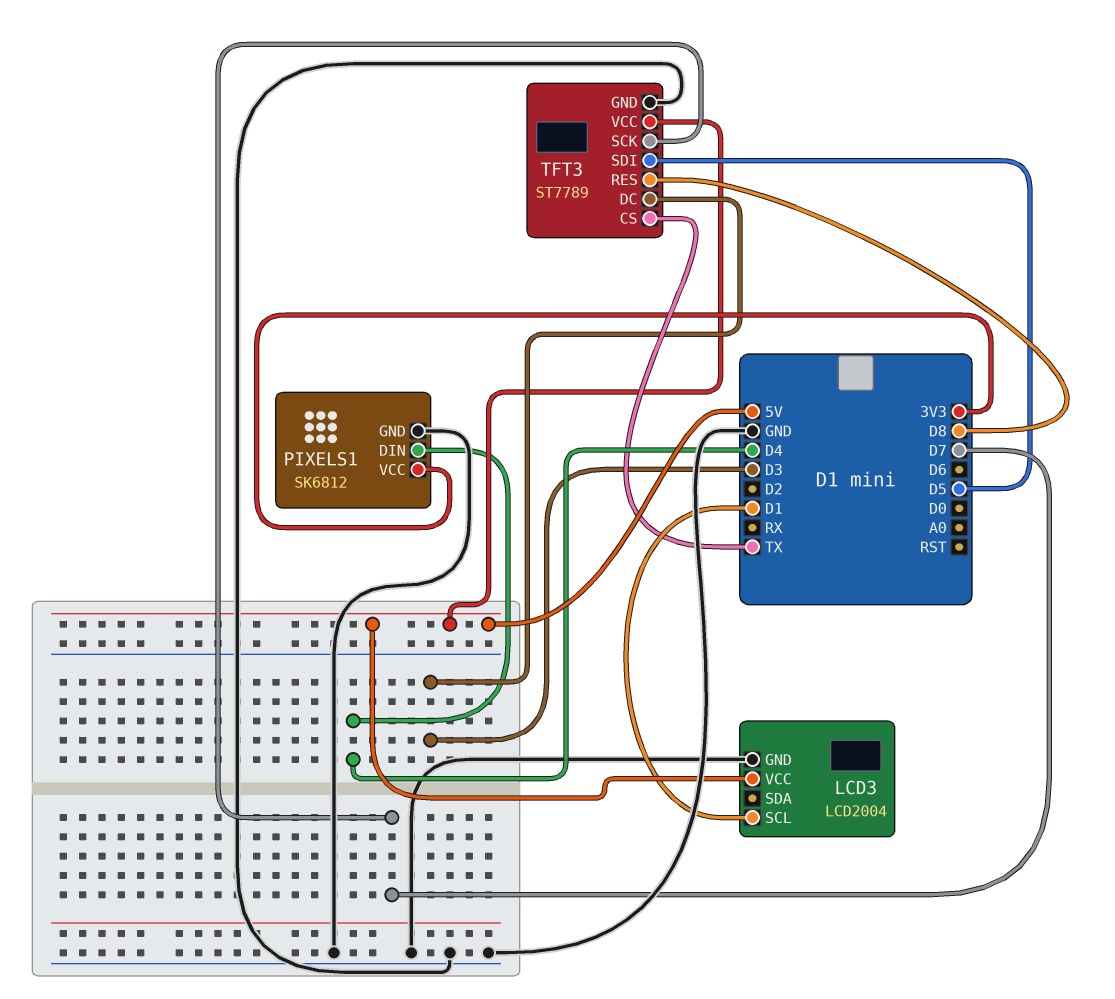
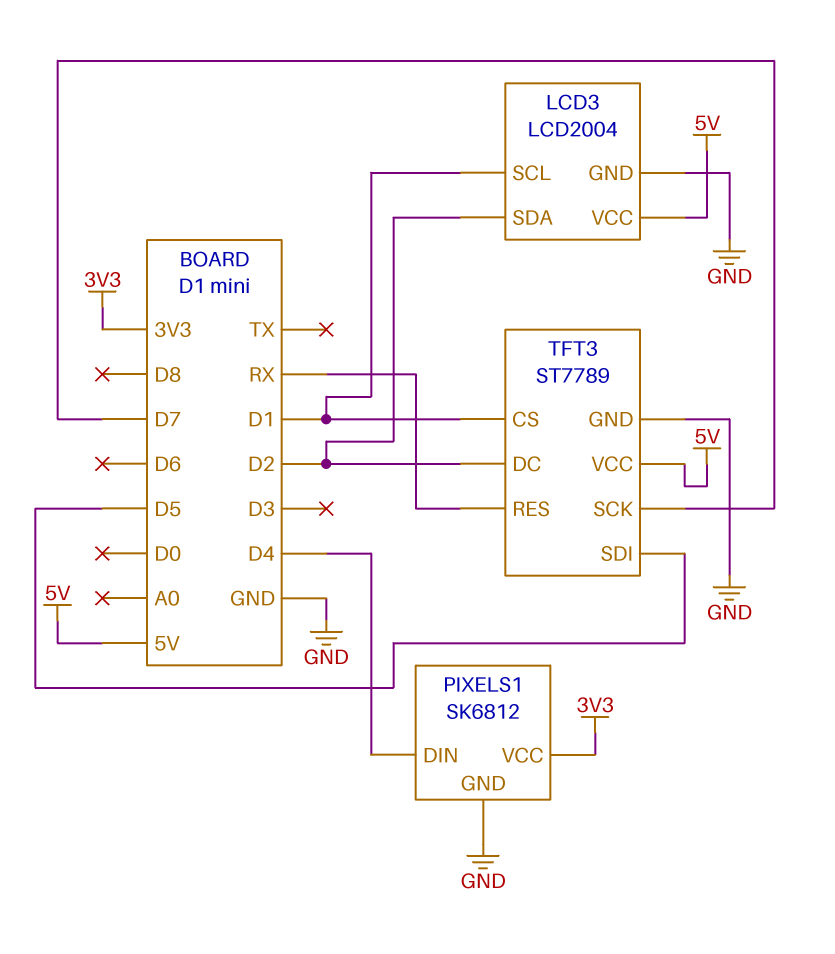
LCD3 pin SDA: none -> D2
TFT3 pin CS: TX -> D1
TFT3 pin DC: D3 -> D2
TFT3 pin RES: D8 -> RX

